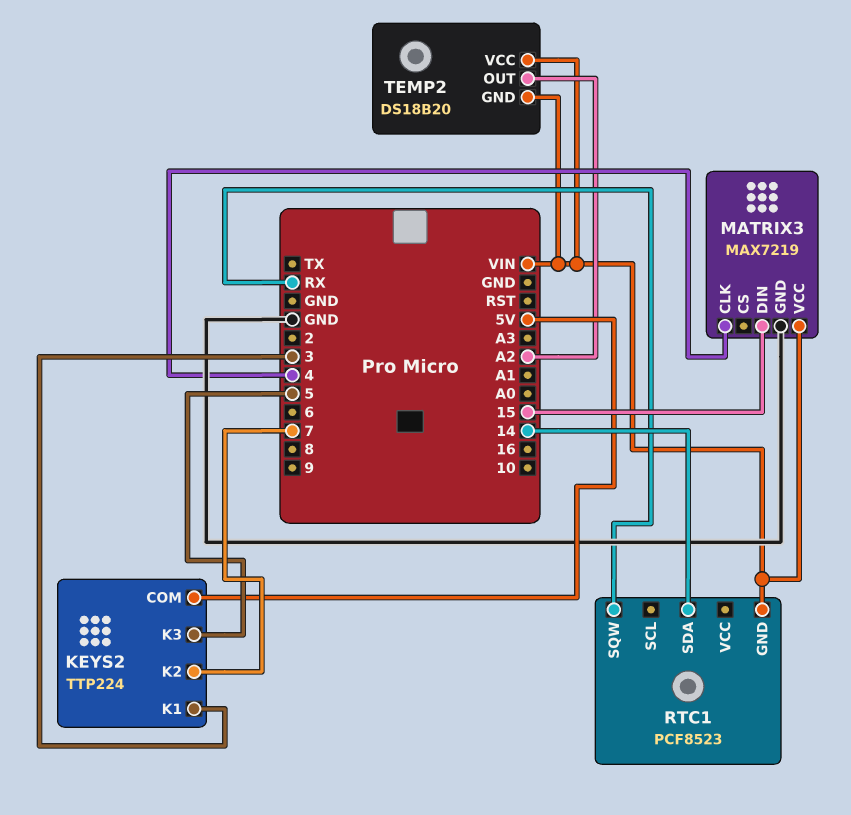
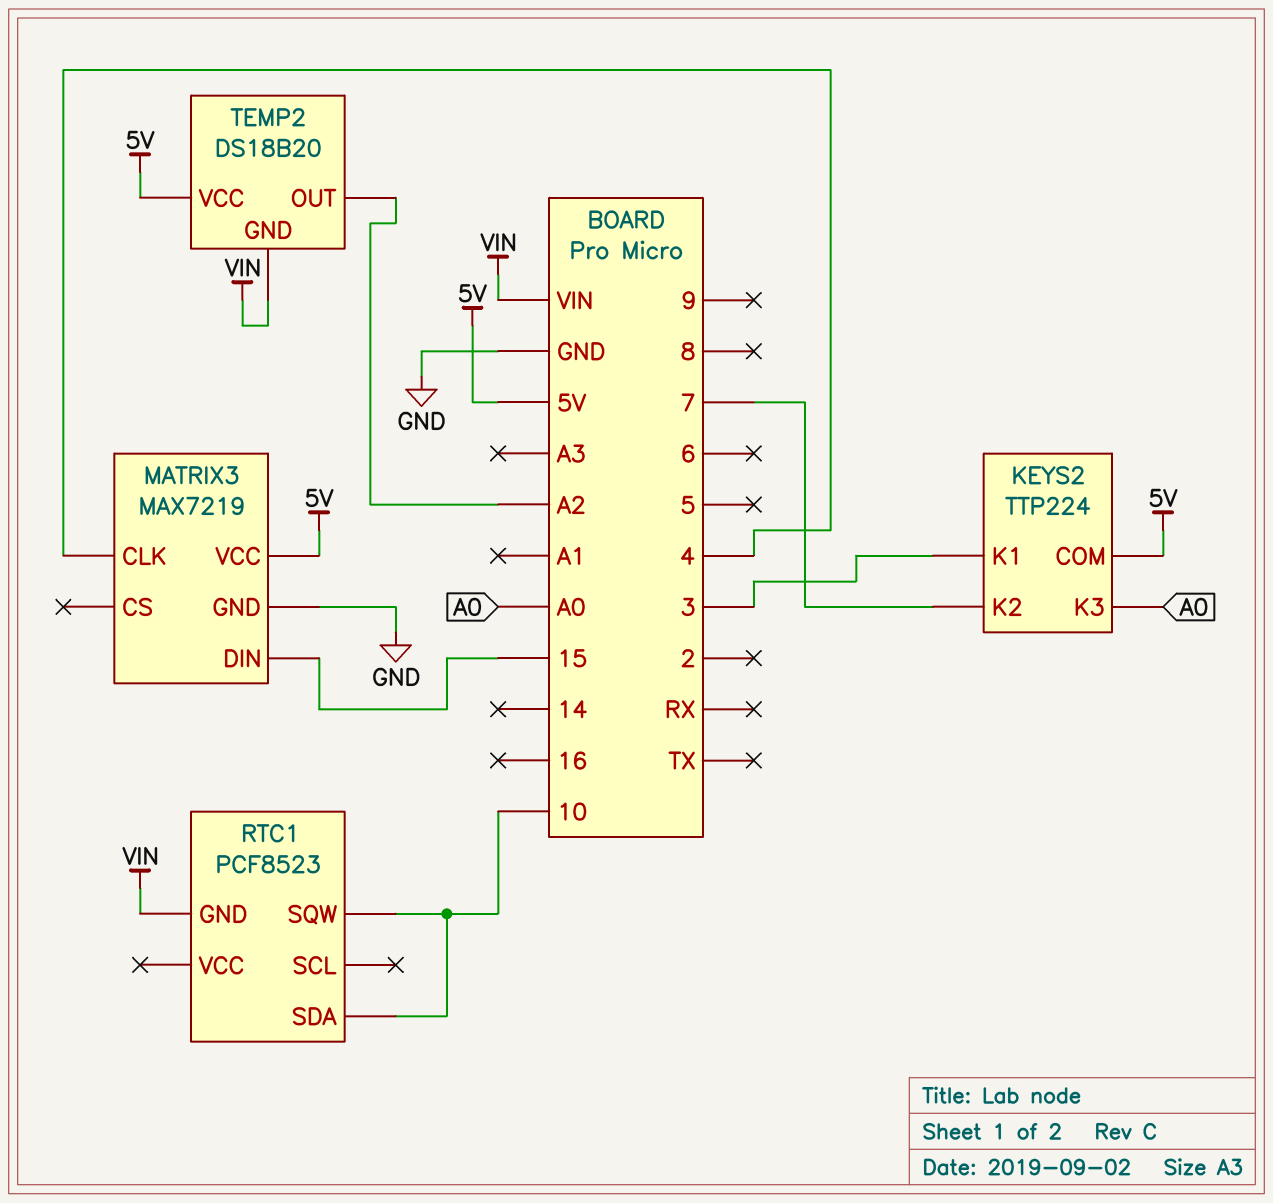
KEYS2 pin K3: 5 -> A0
MATRIX3 pin VCC: VIN -> 5V
RTC1 pin SDA: 14 -> 10
RTC1 pin SQW: RX -> 10
TEMP2 pin VCC: VIN -> 5V

